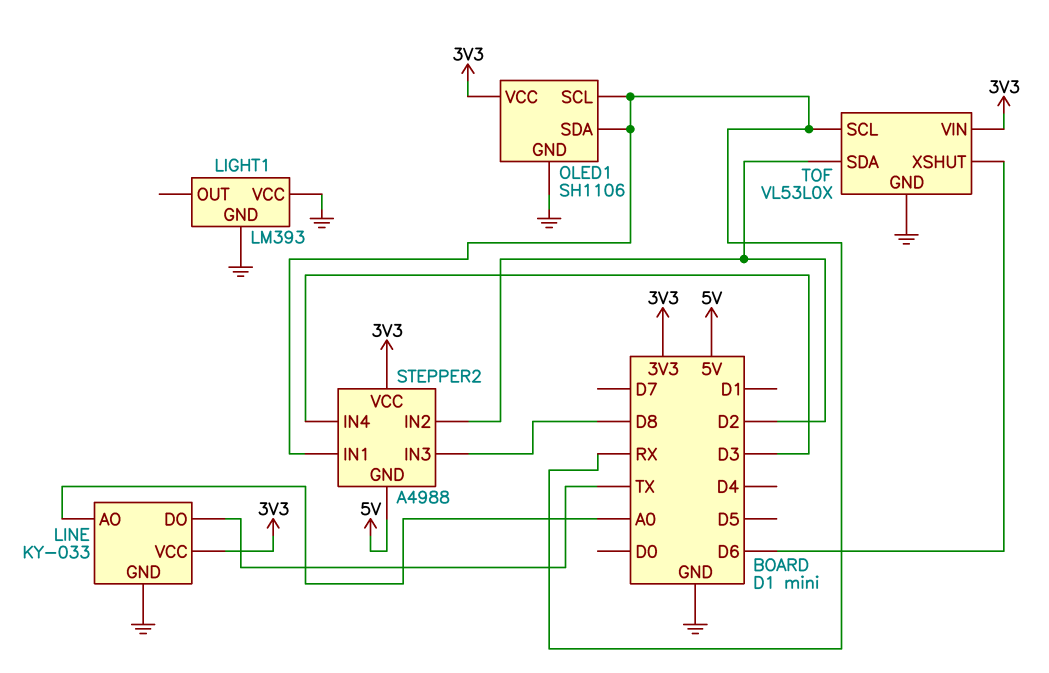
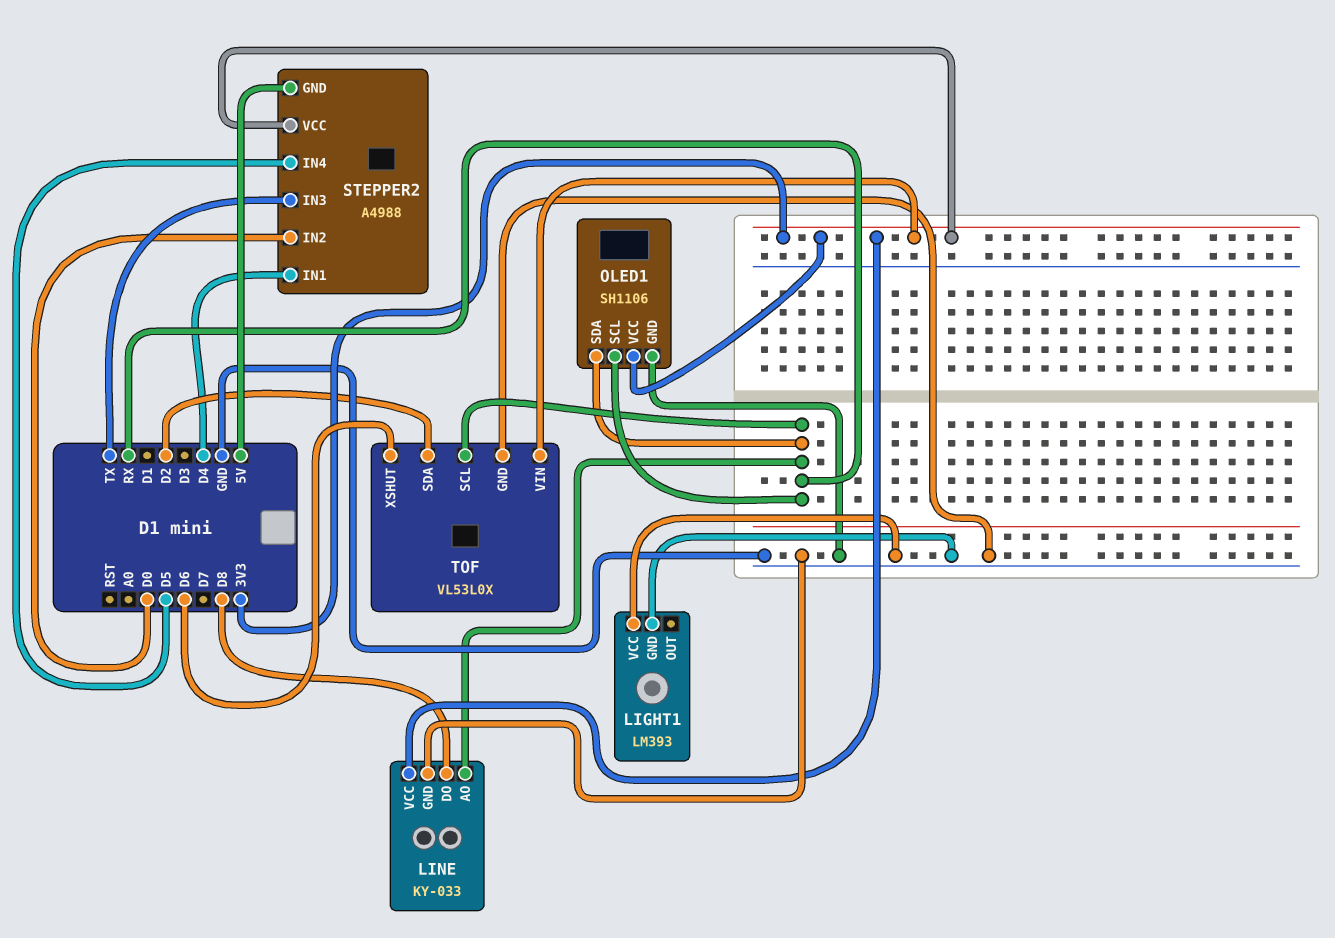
LINE pin AO: A0 -> RX
LINE pin DO: TX -> D8
STEPPER2 pin IN1: RX -> D4
STEPPER2 pin IN2: D2 -> D0
STEPPER2 pin IN3: D8 -> TX
STEPPER2 pin IN4: D3 -> D5

